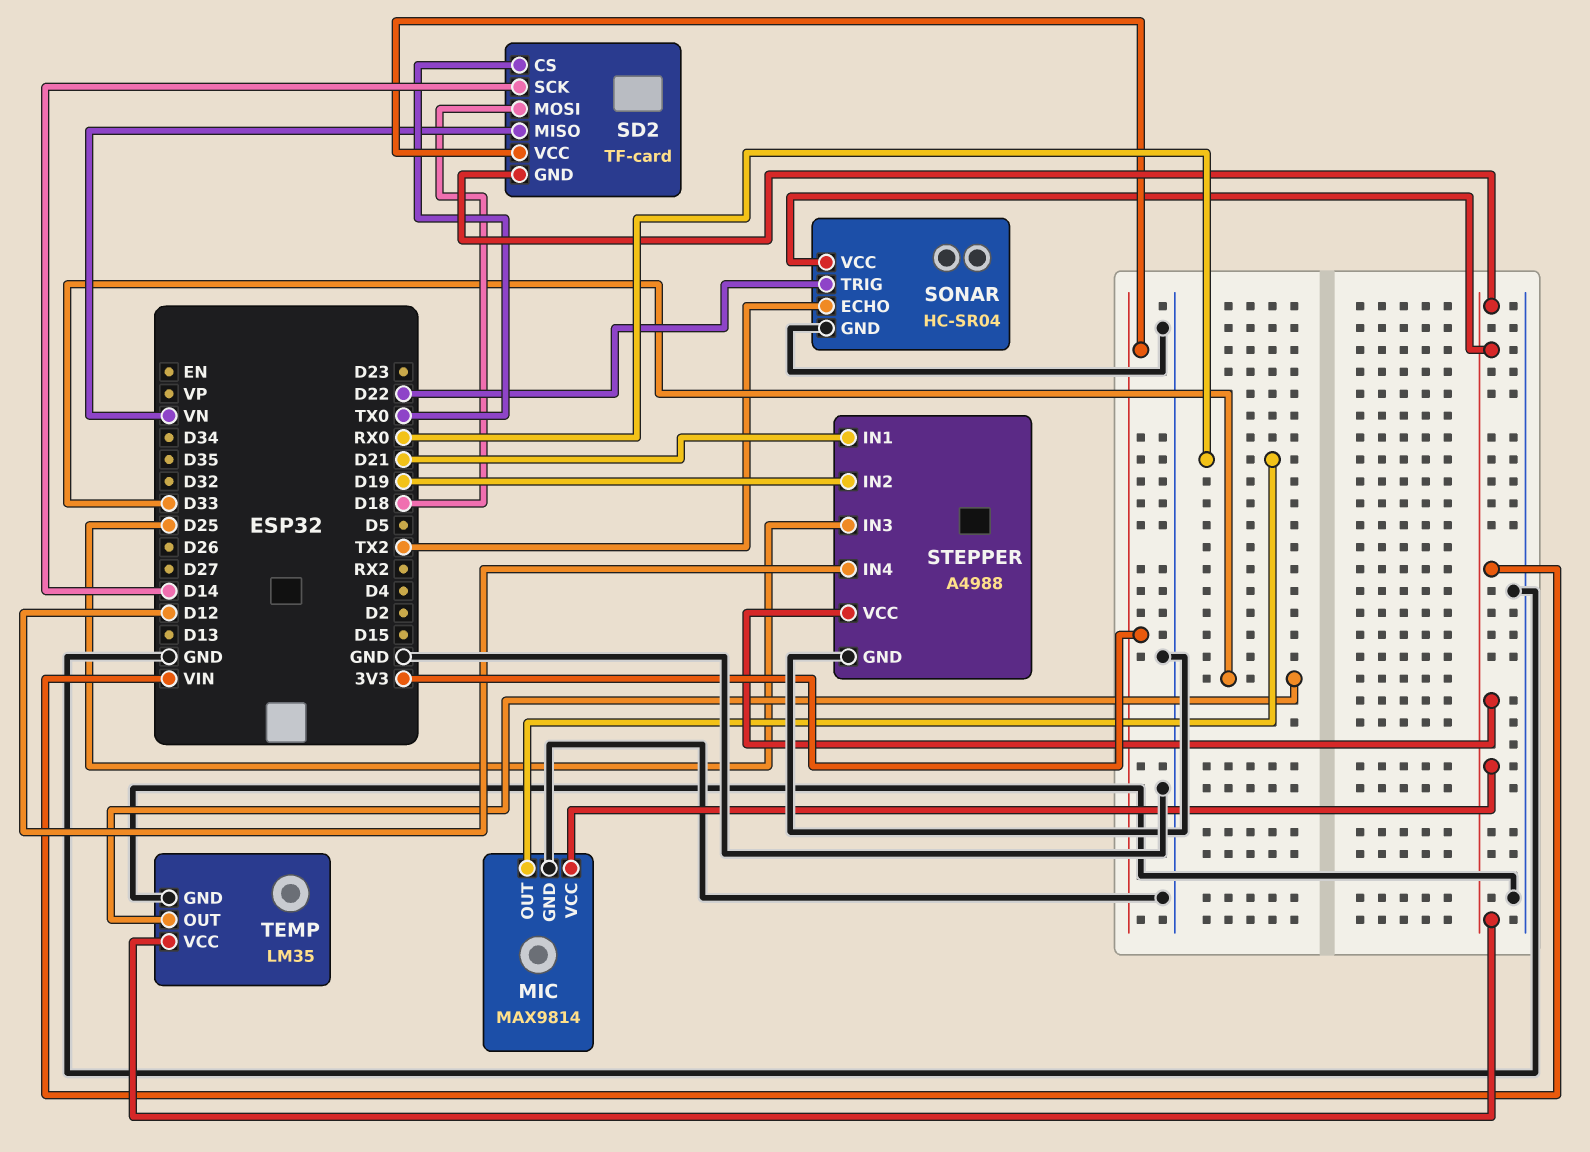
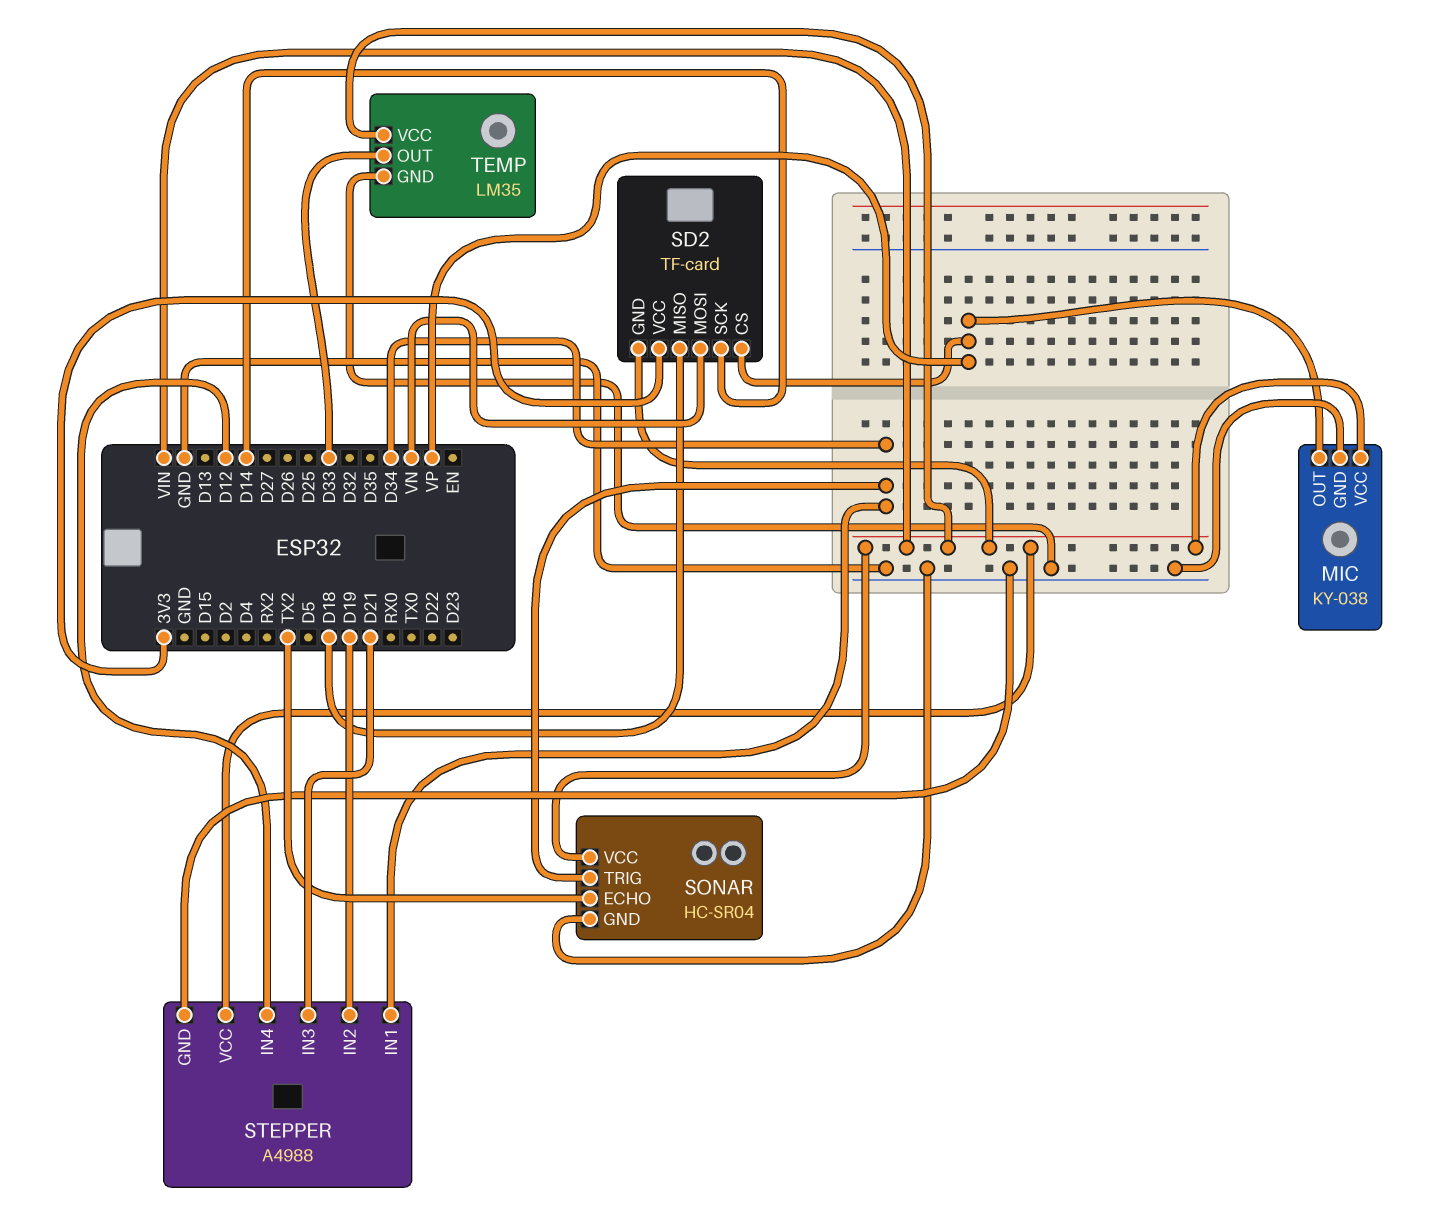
MIC: MAX9814 -> KY-038
MIC pin OUT: RX0 -> VP
SD2 pin CS: TX0 -> VP
SD2 pin MISO: VN -> D18
SD2 pin MOSI: D18 -> VN
SONAR pin TRIG: D22 -> D34
STEPPER pin IN1: D21 -> D34
STEPPER pin IN3: D25 -> D21

